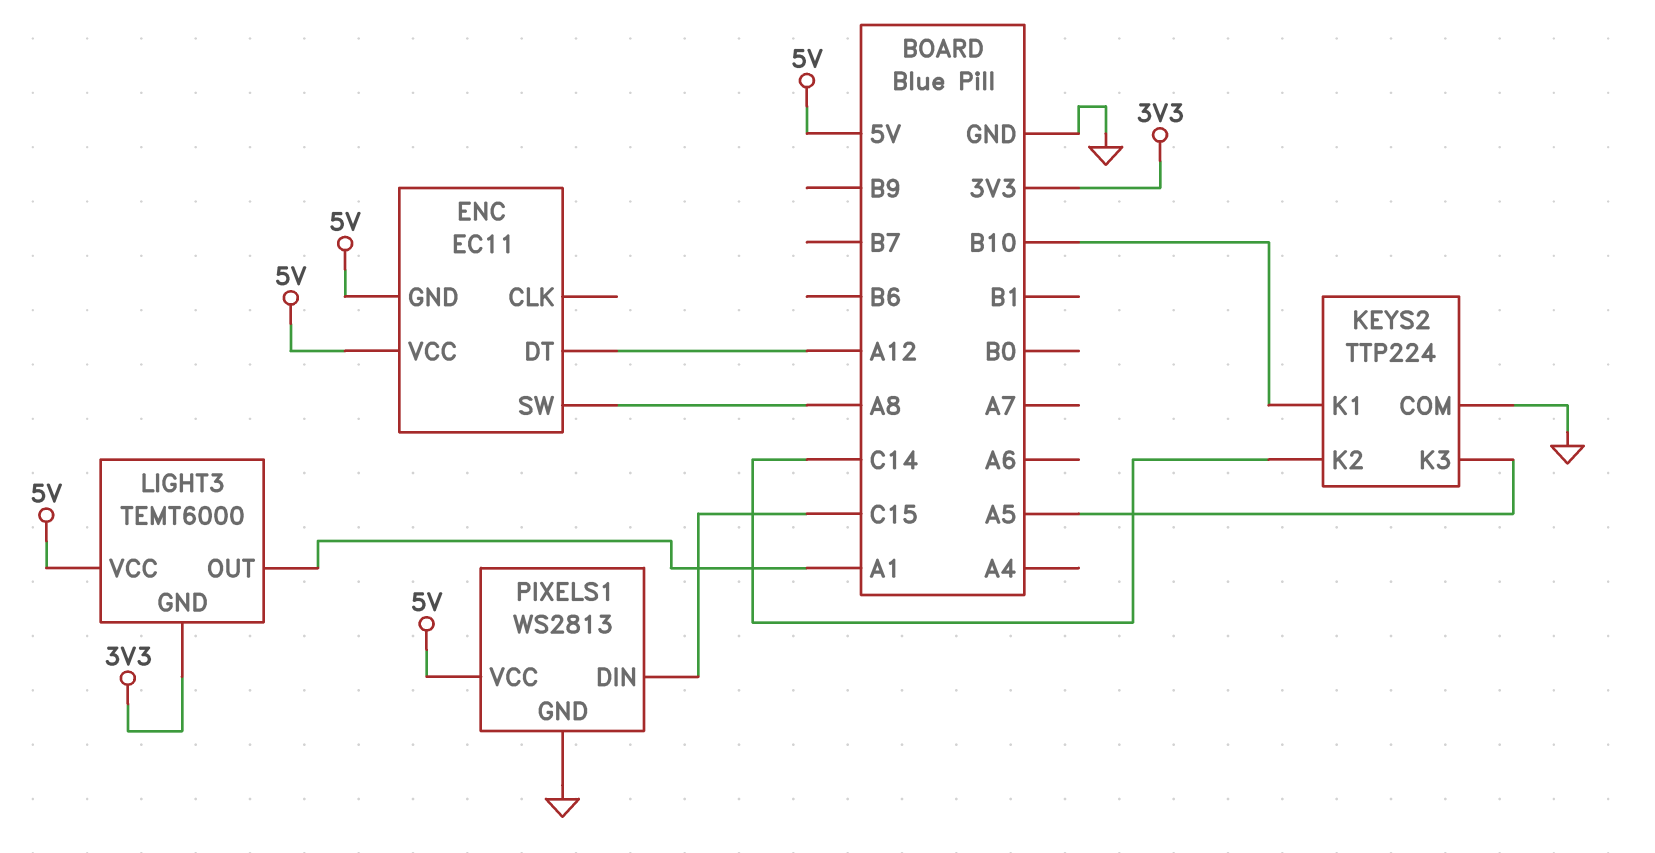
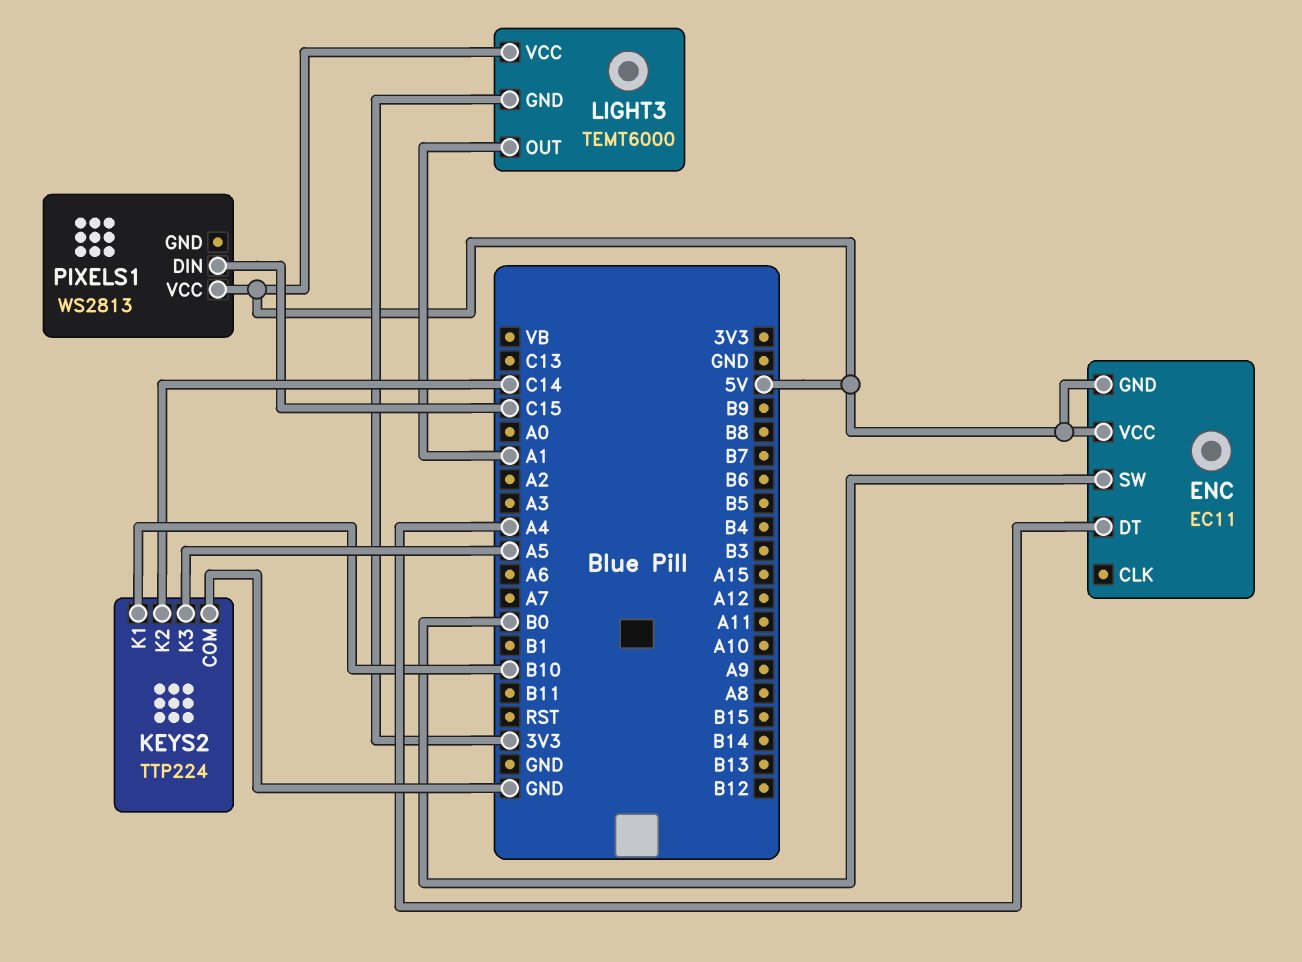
ENC pin DT: A12 -> A4
ENC pin SW: A8 -> B0
PIXELS1 pin GND: GND -> none

